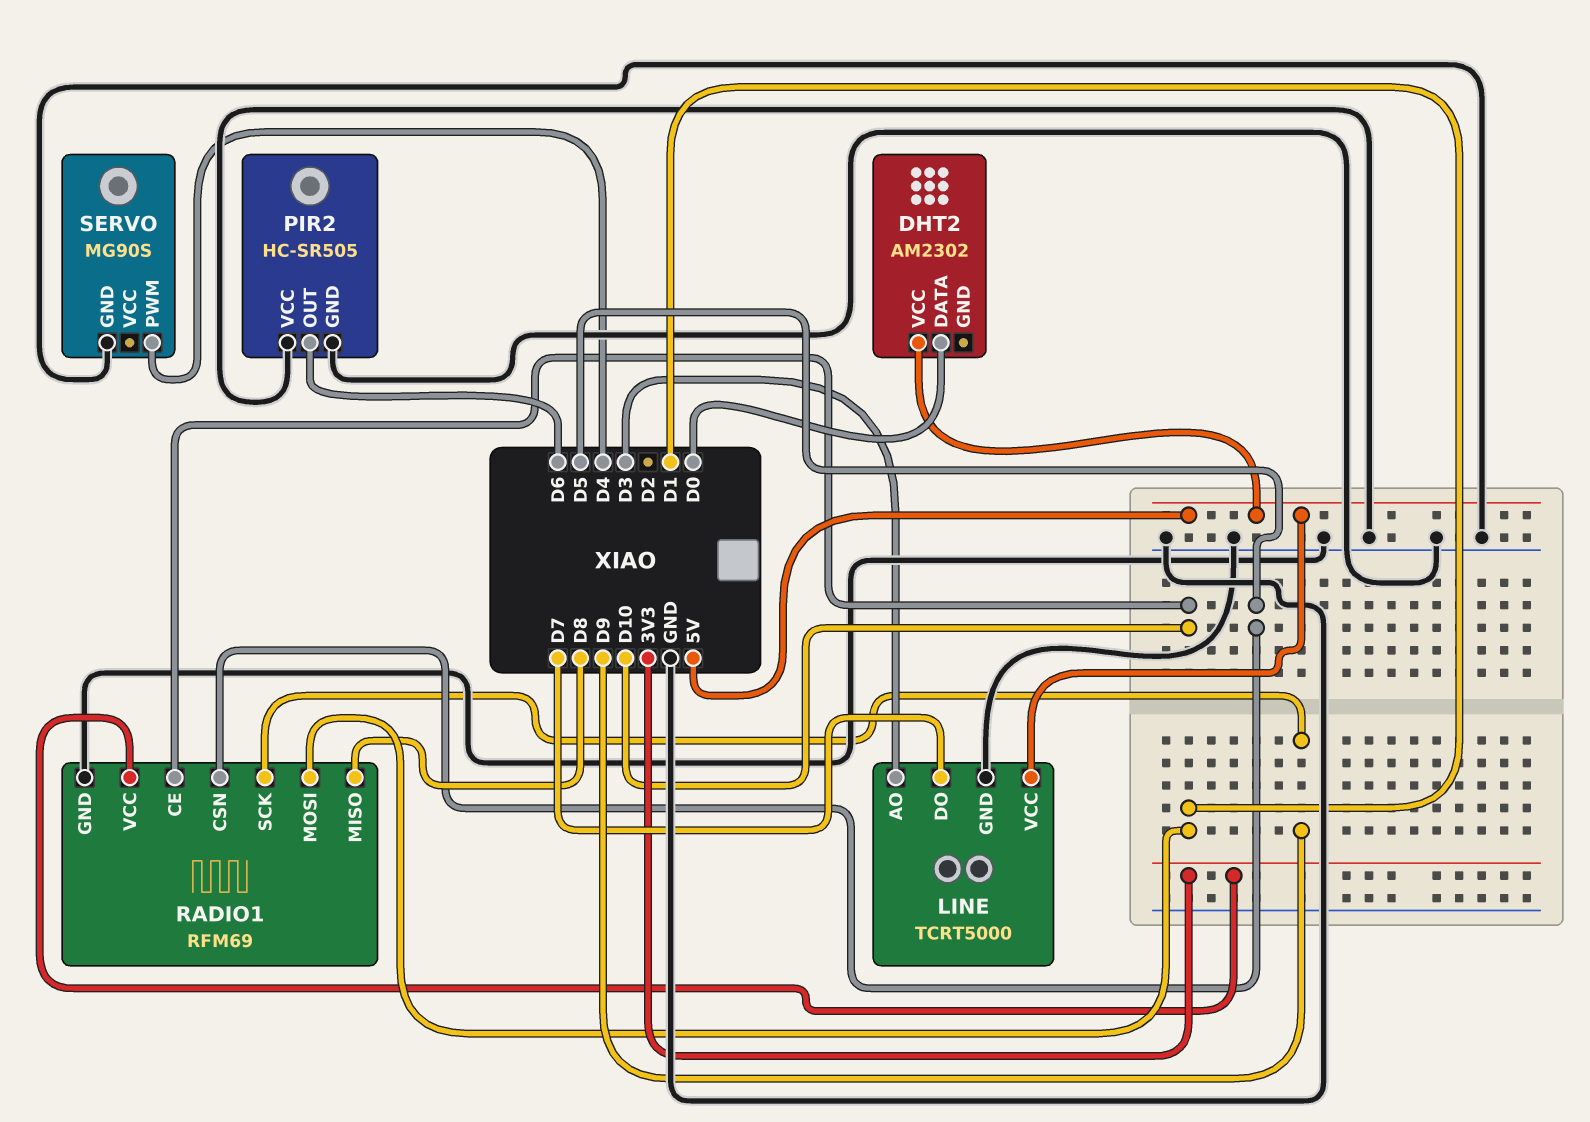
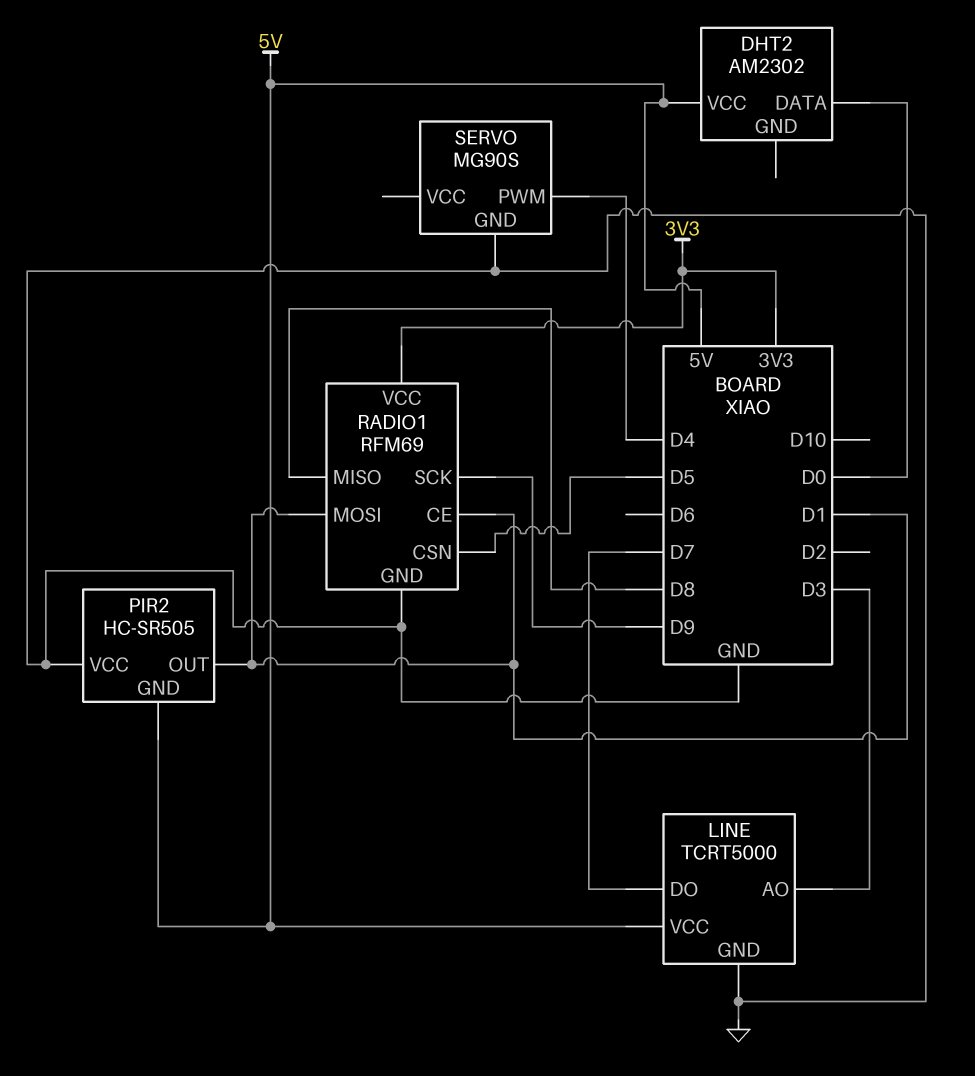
PIR2 pin GND: GND -> 5V
PIR2 pin OUT: D6 -> D1
RADIO1 pin CE: D10 -> D1

